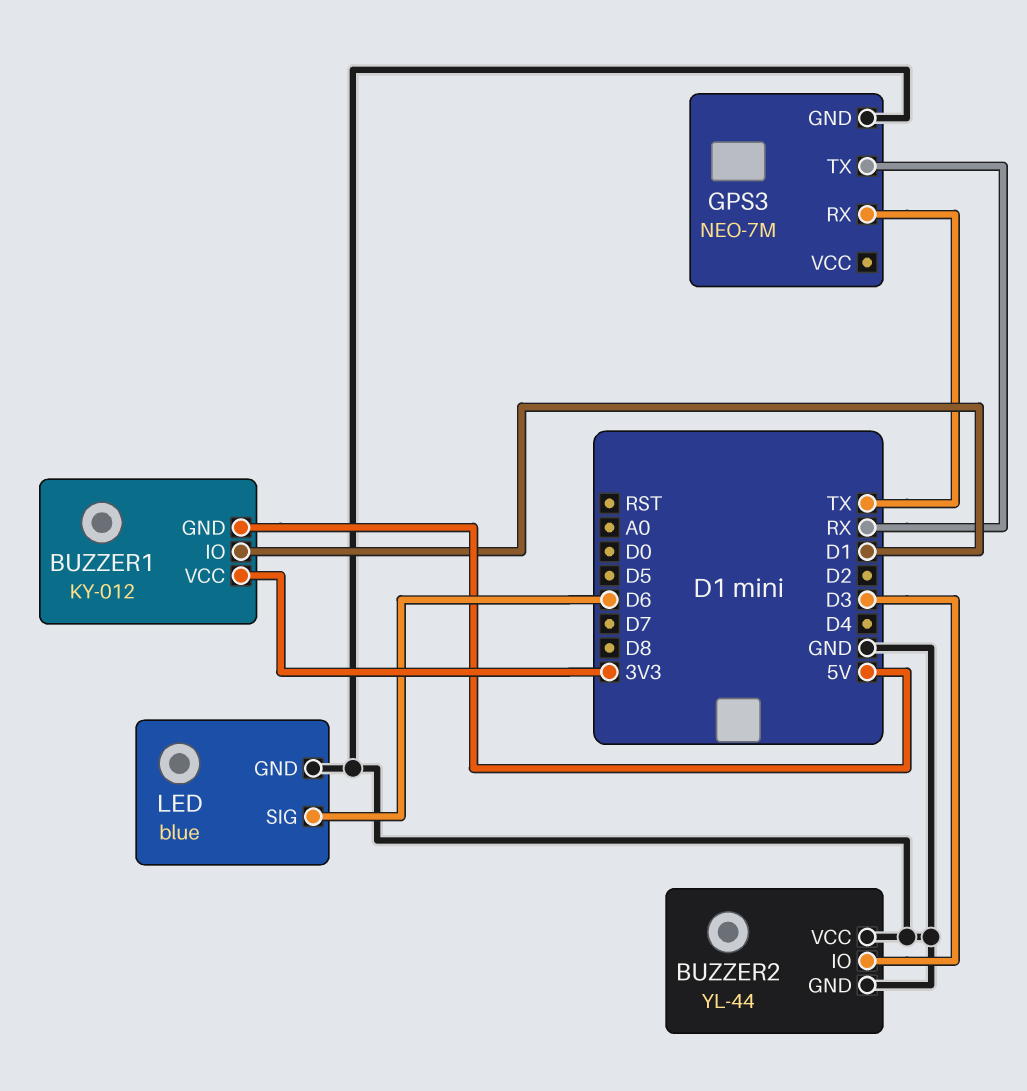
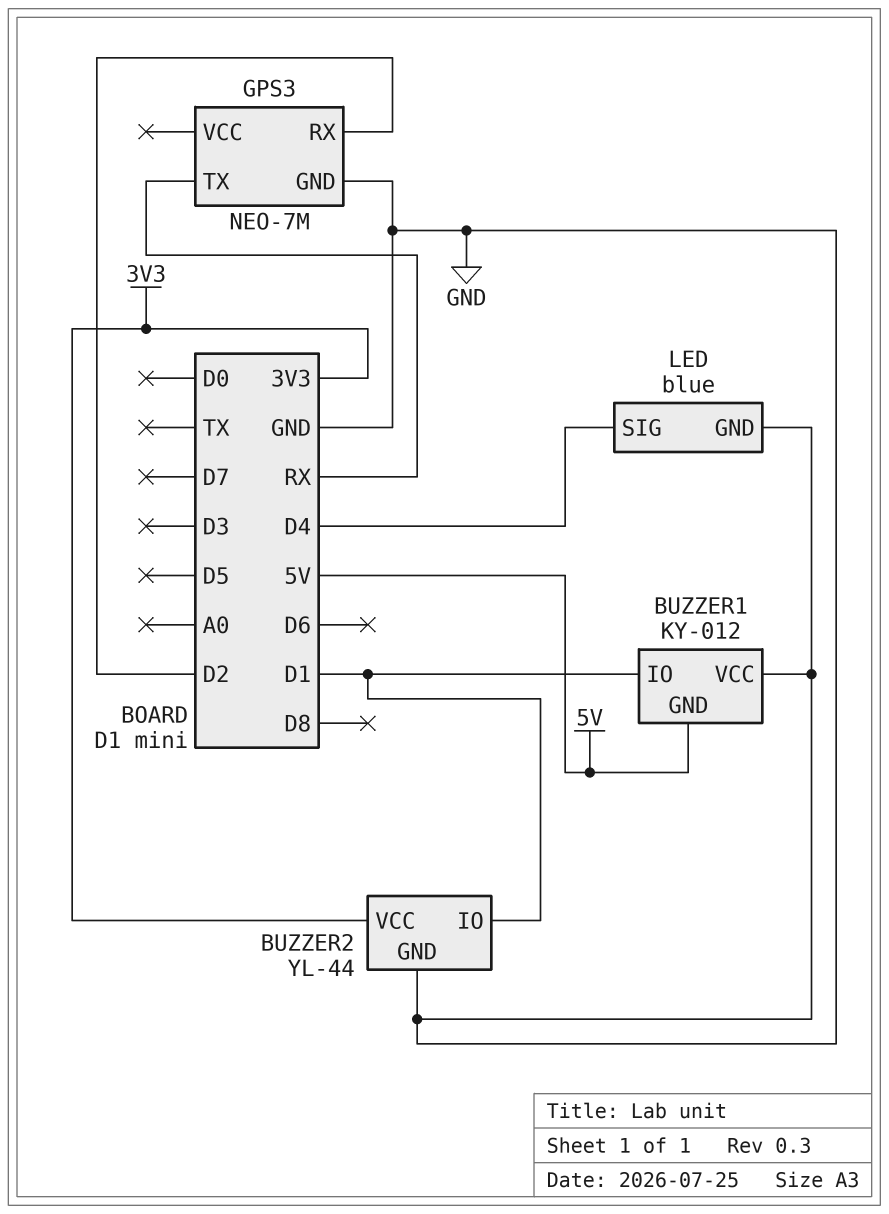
BUZZER1 pin VCC: 3V3 -> GND
BUZZER2 pin IO: D3 -> D1
BUZZER2 pin VCC: GND -> 3V3
GPS3 pin RX: TX -> D2
LED pin SIG: D6 -> D4

